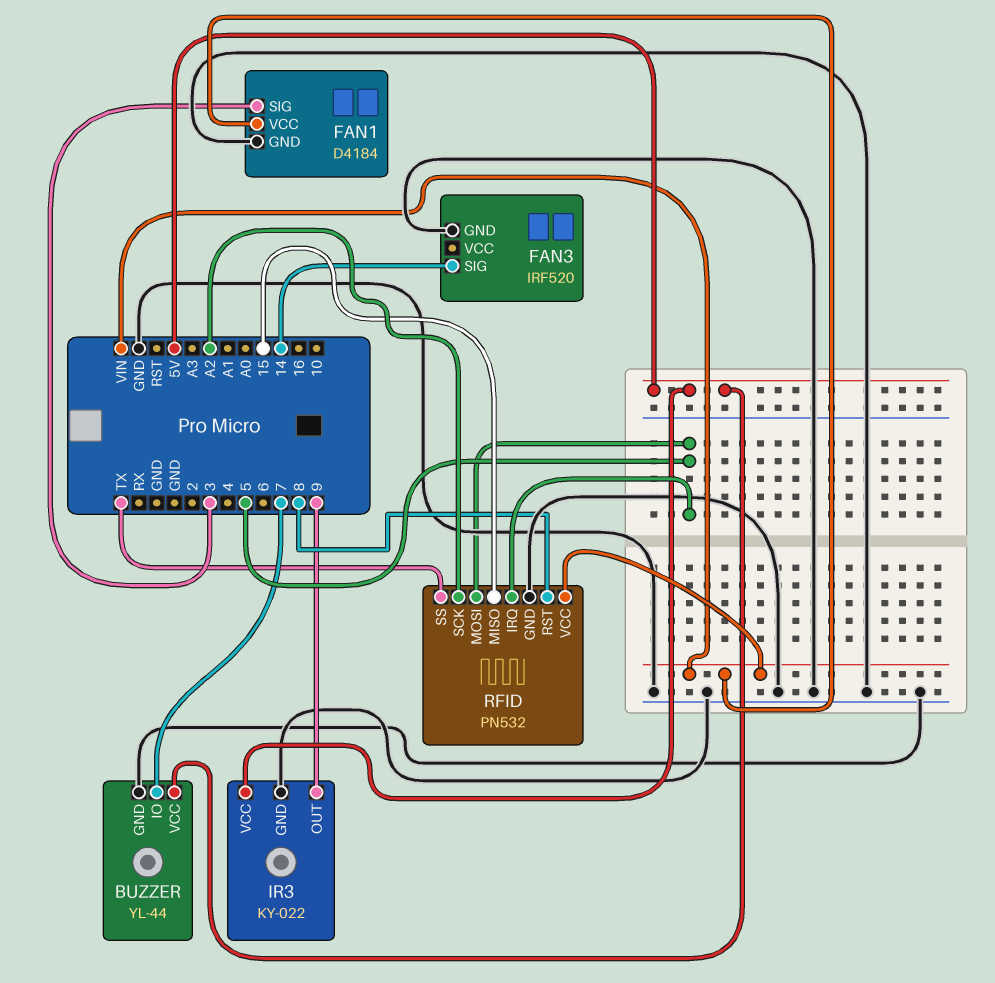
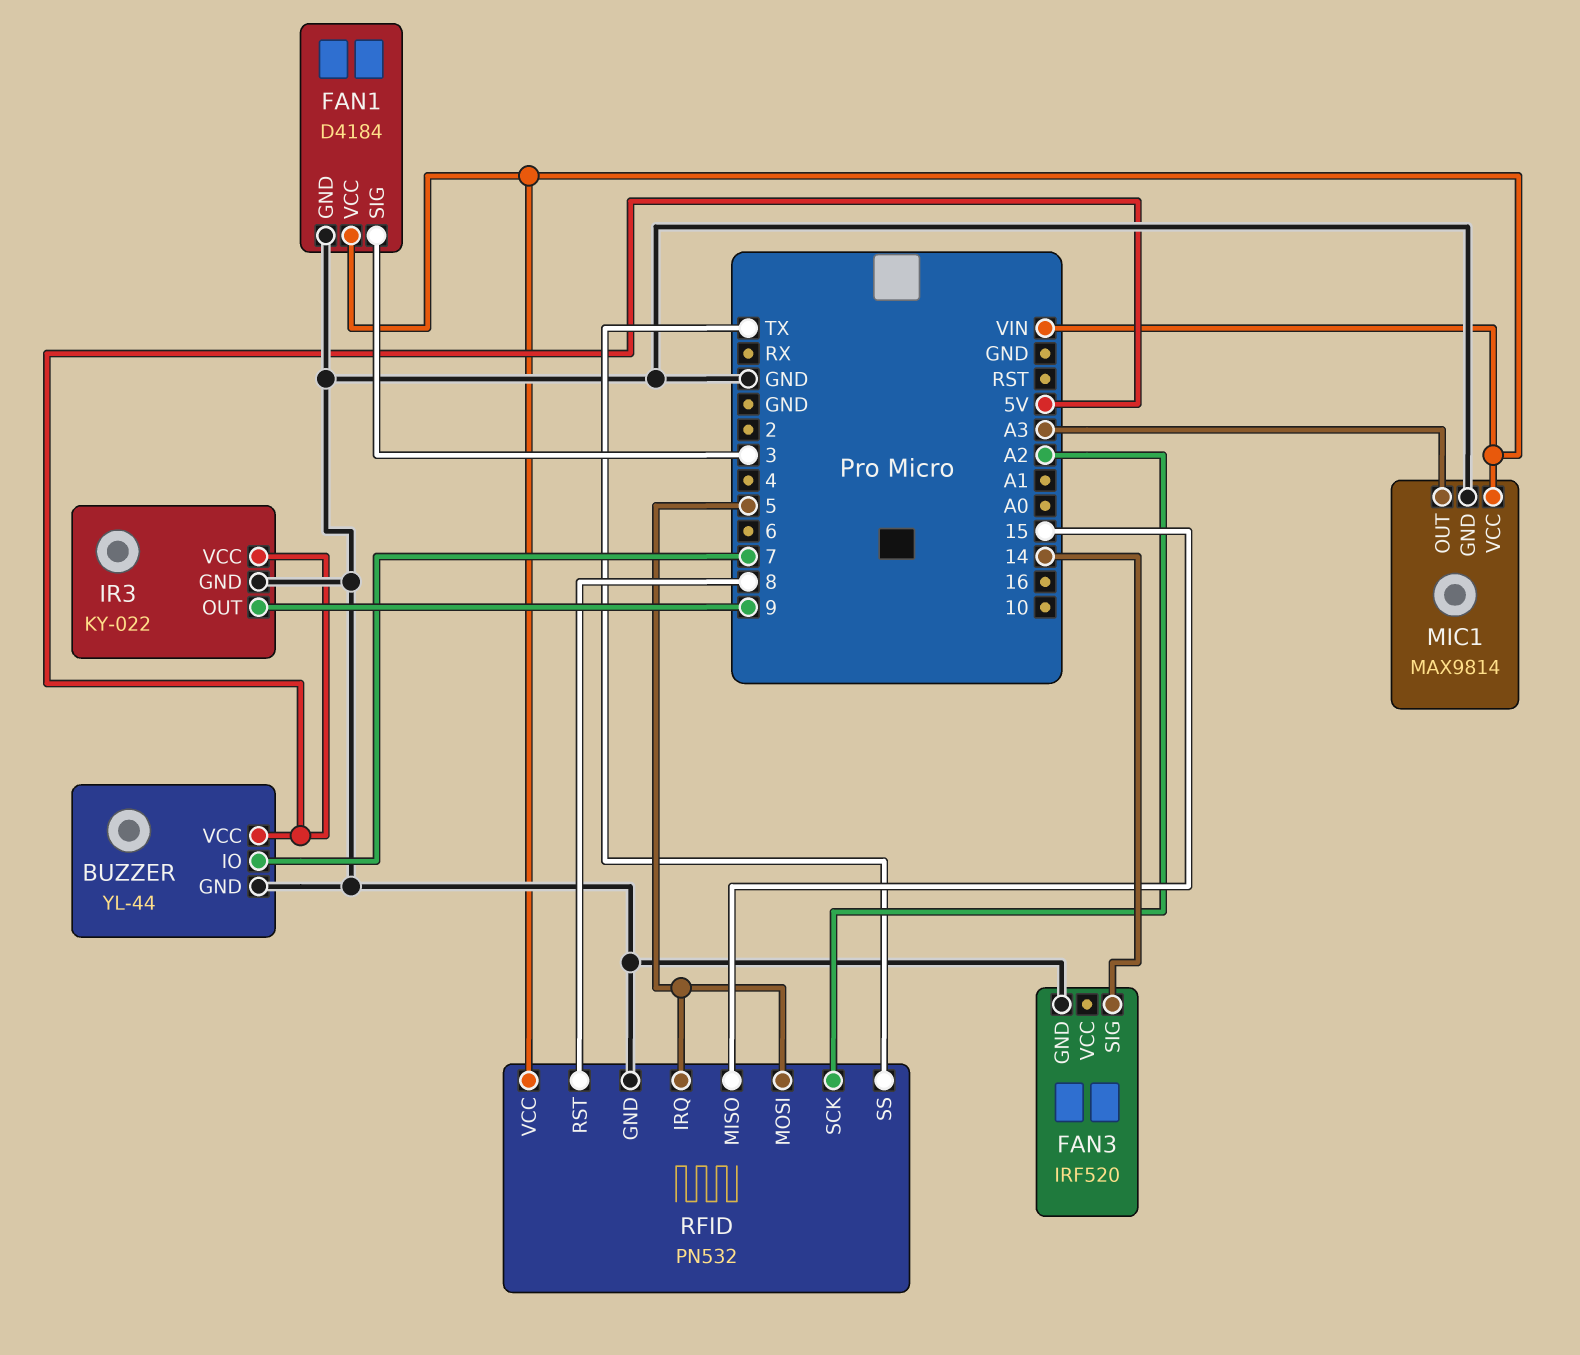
MIC1: none -> MAX9814
MIC1 pin GND: none -> GND
MIC1 pin OUT: none -> A3
MIC1 pin VCC: none -> VIN

